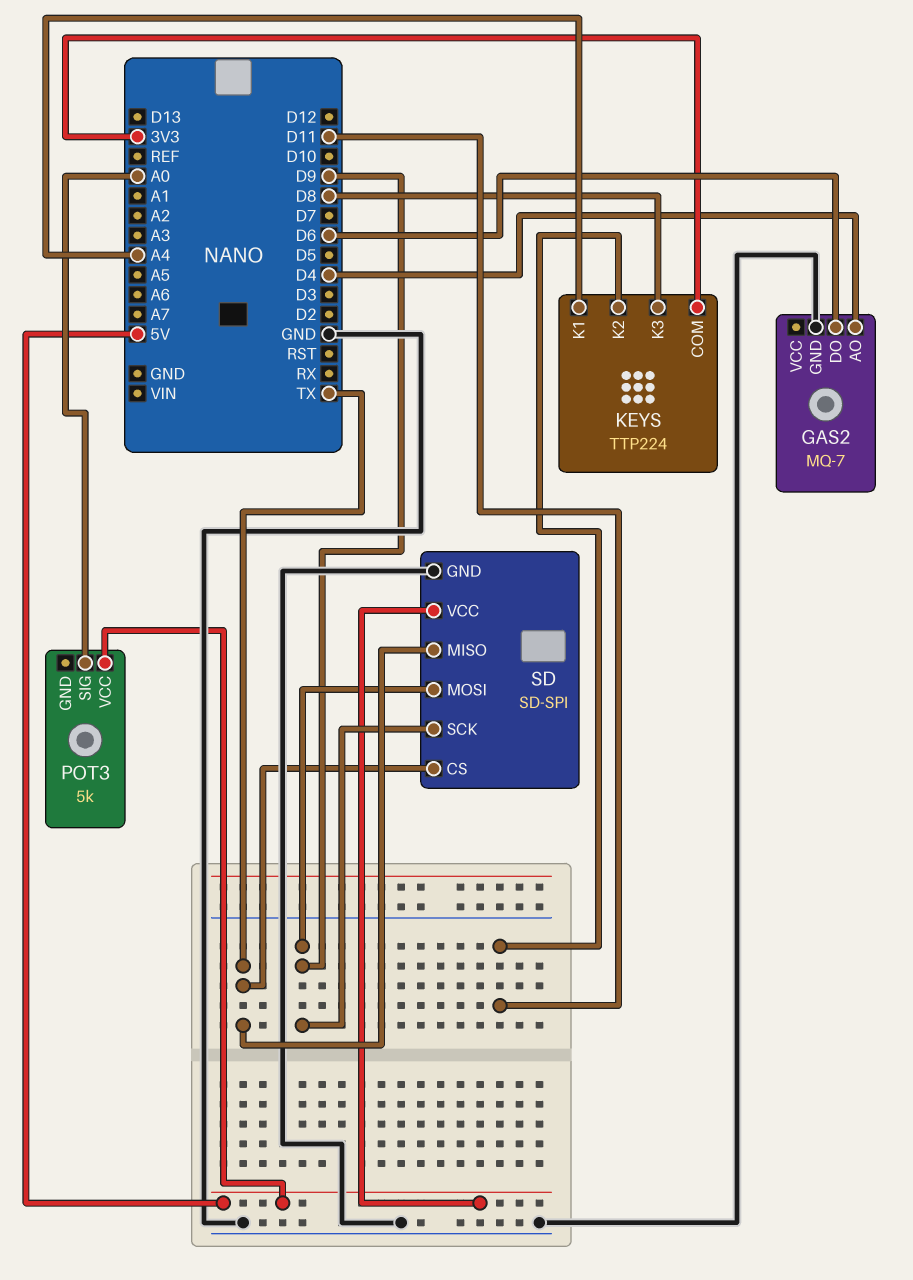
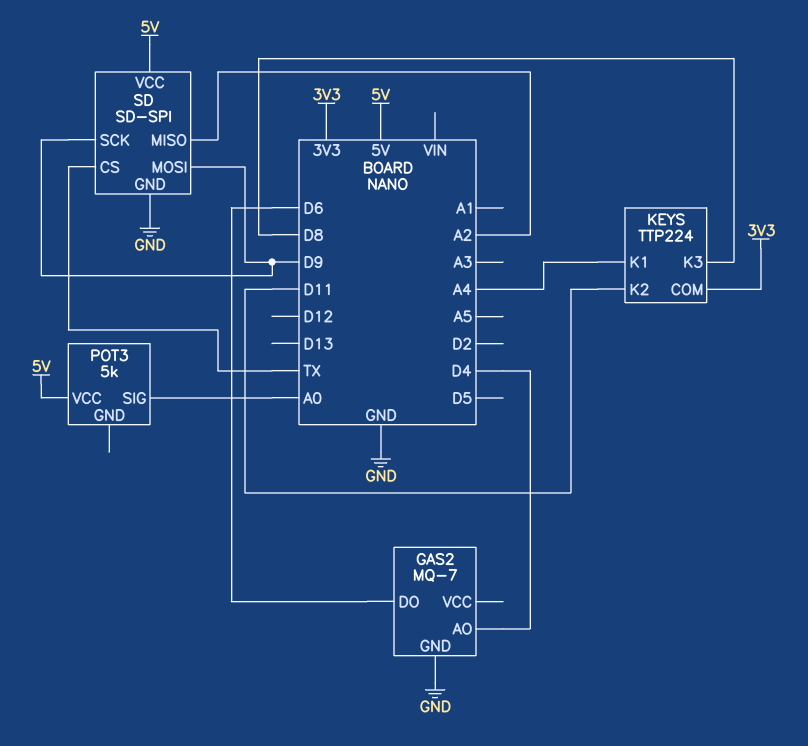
SD pin MISO: TX -> A2

